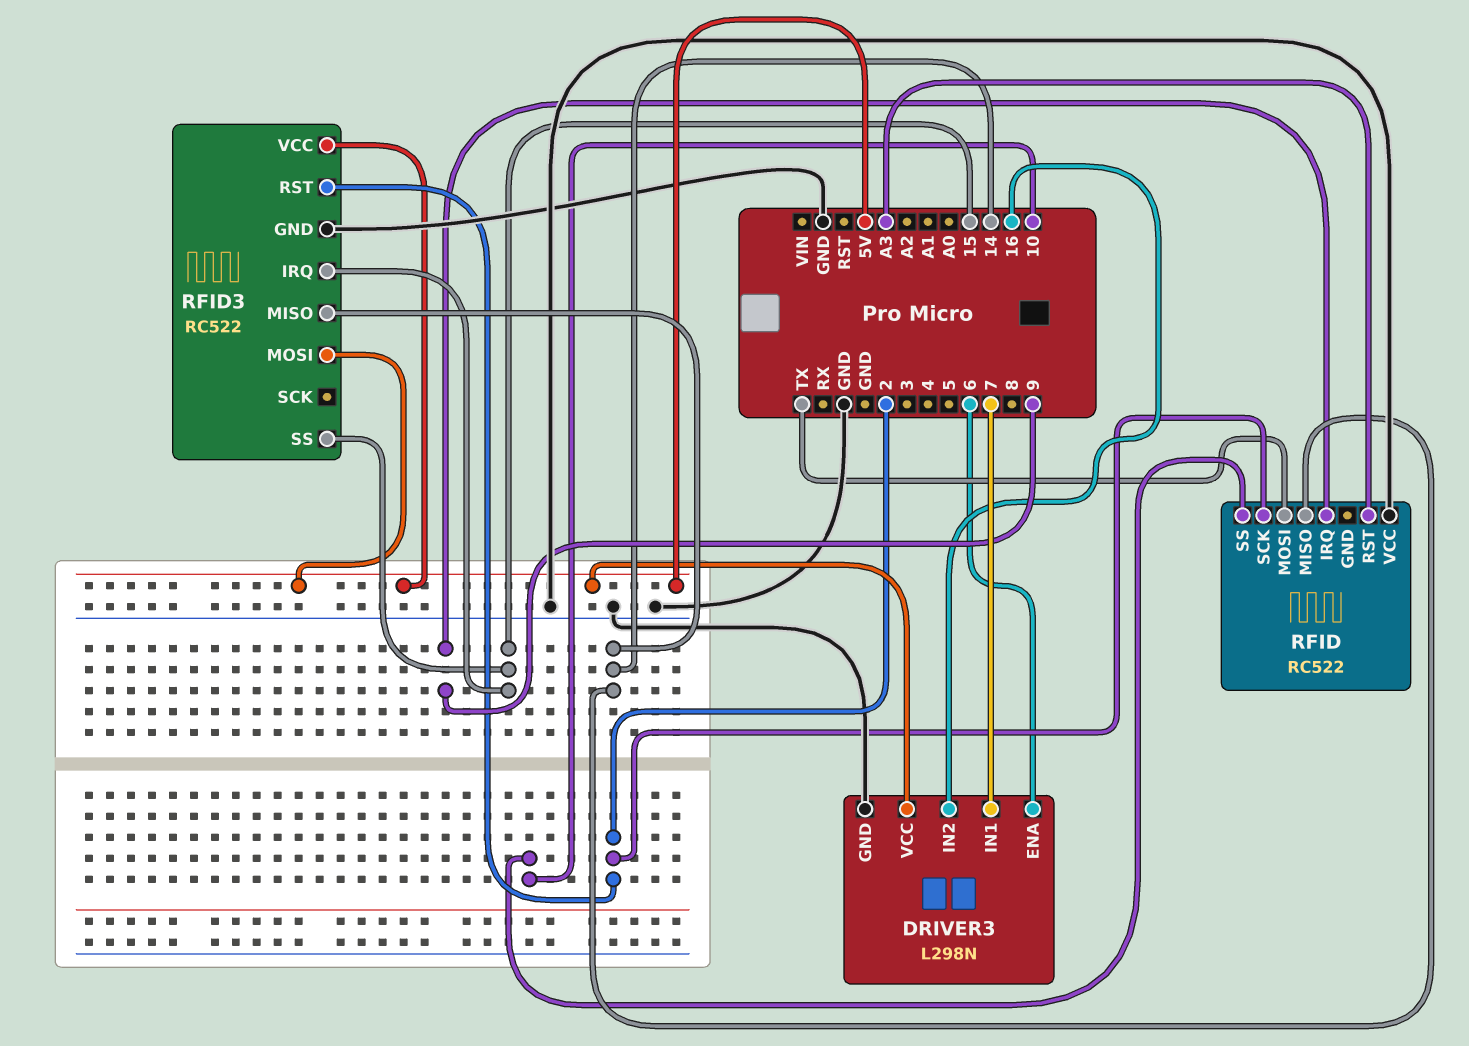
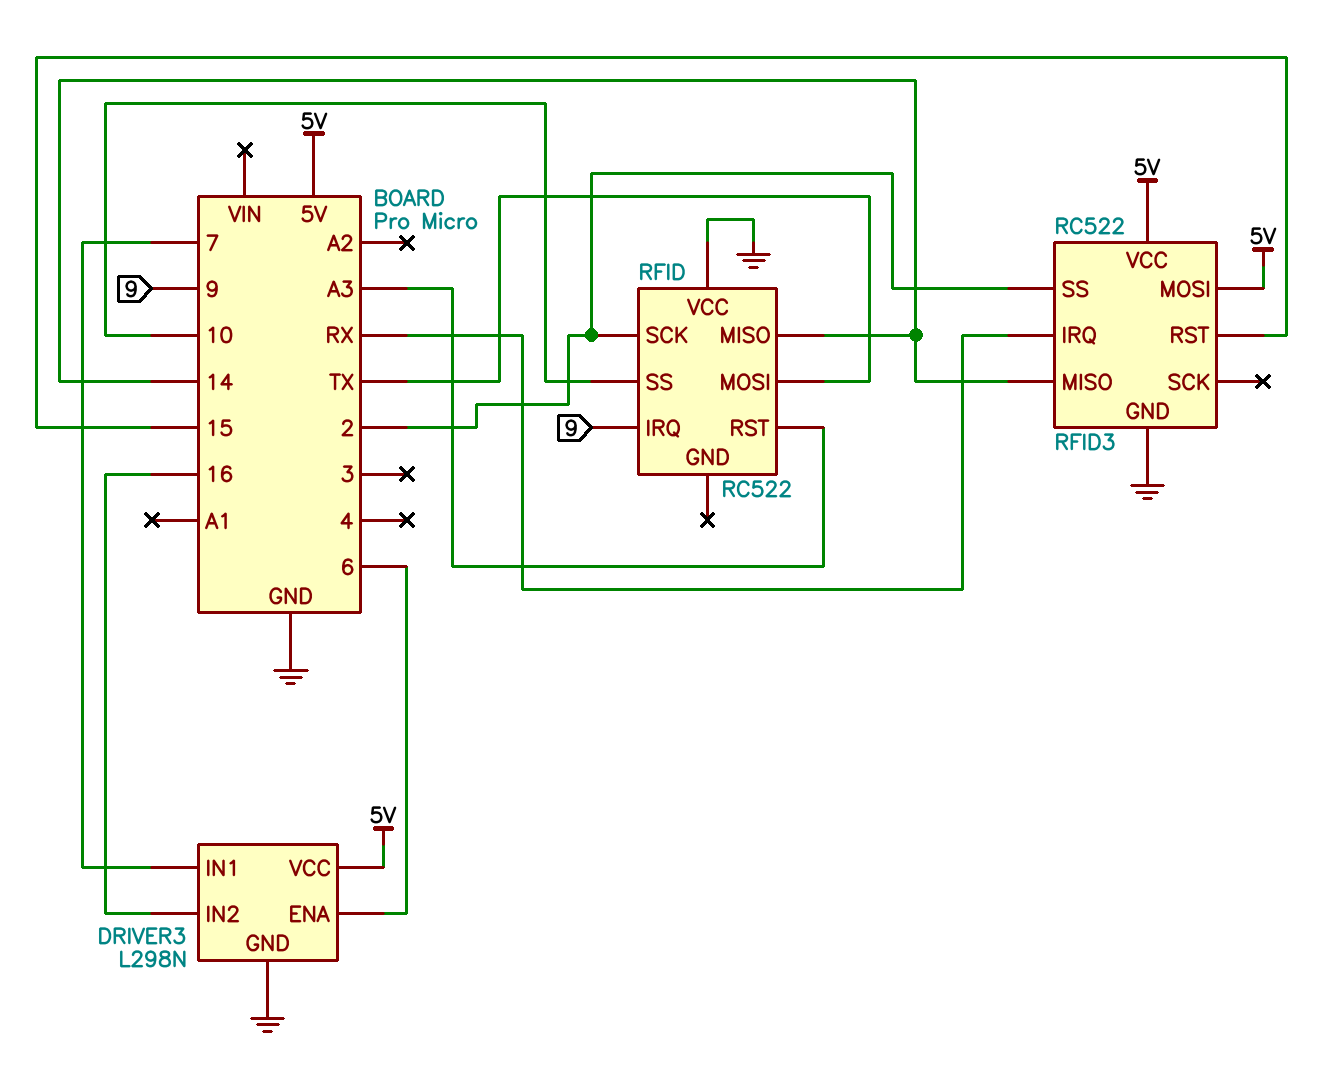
RFID3 pin IRQ: 15 -> RX
RFID3 pin RST: 2 -> 15
RFID3 pin SS: 15 -> 2

